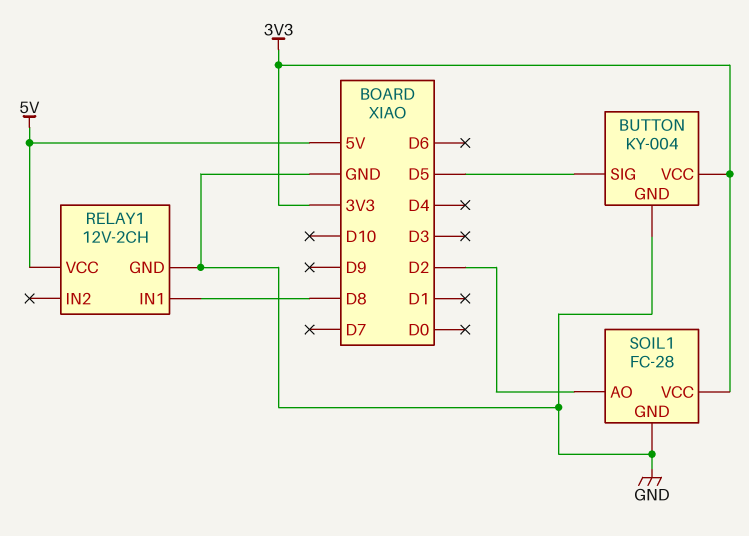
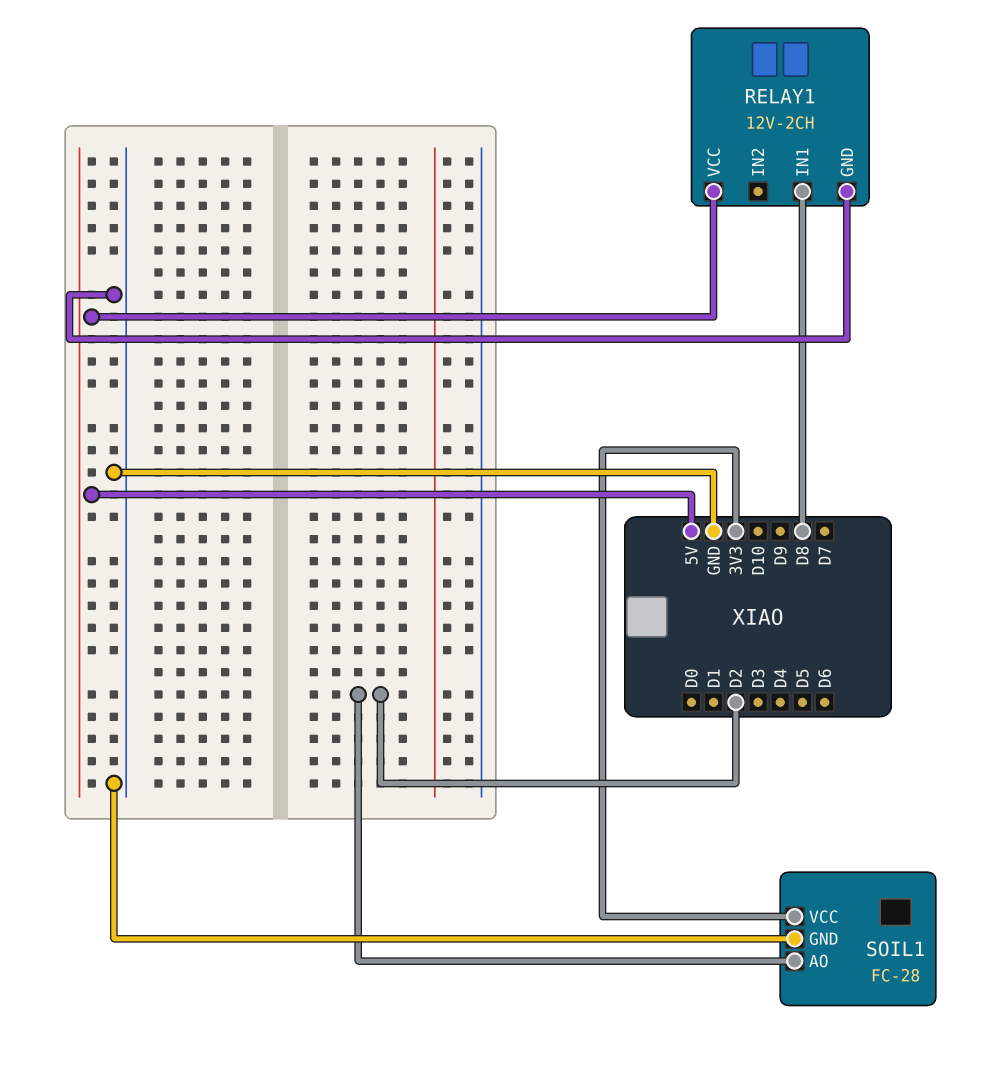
BUTTON: KY-004 -> none
BUTTON pin GND: GND -> none
BUTTON pin SIG: D5 -> none
BUTTON pin VCC: 3V3 -> none

